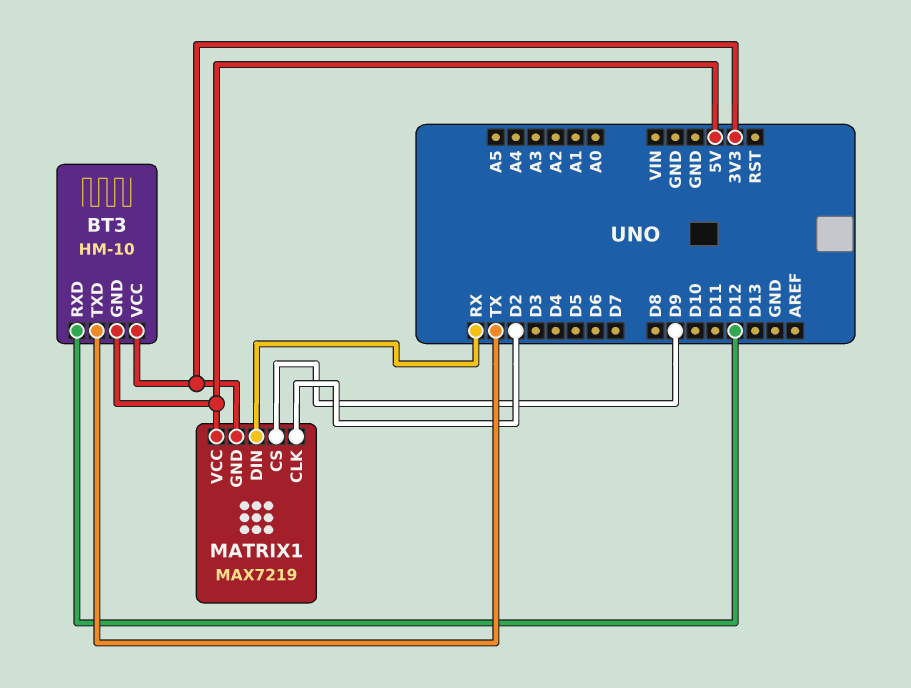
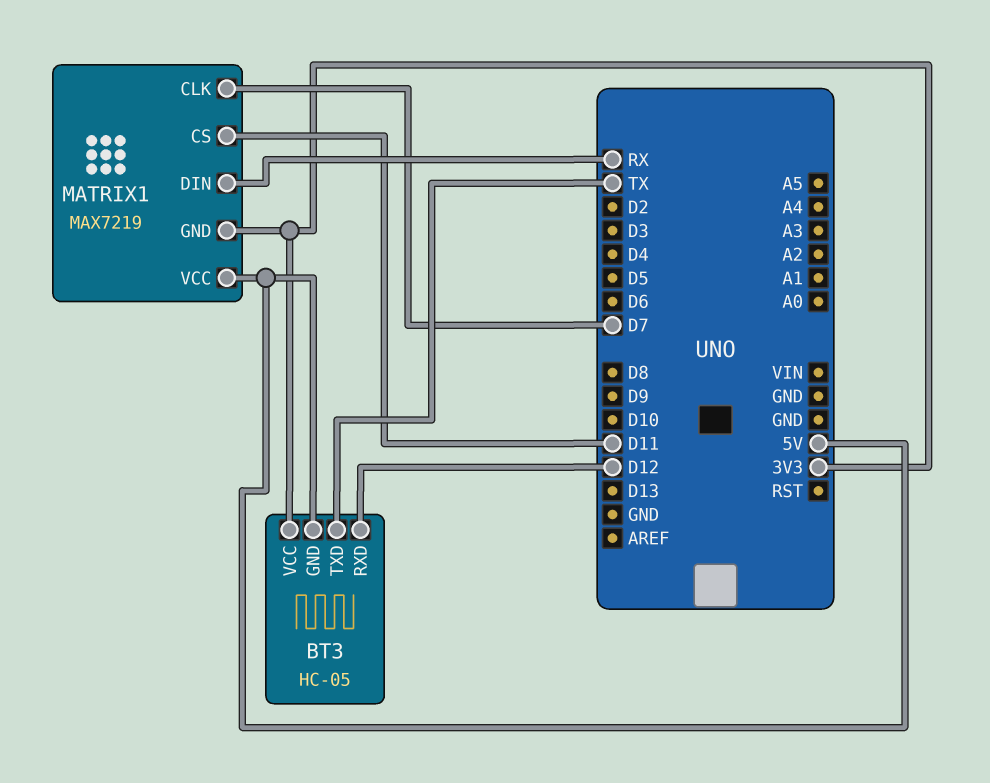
BT3: HM-10 -> HC-05
MATRIX1 pin CLK: D2 -> D7
MATRIX1 pin CS: D9 -> D11

